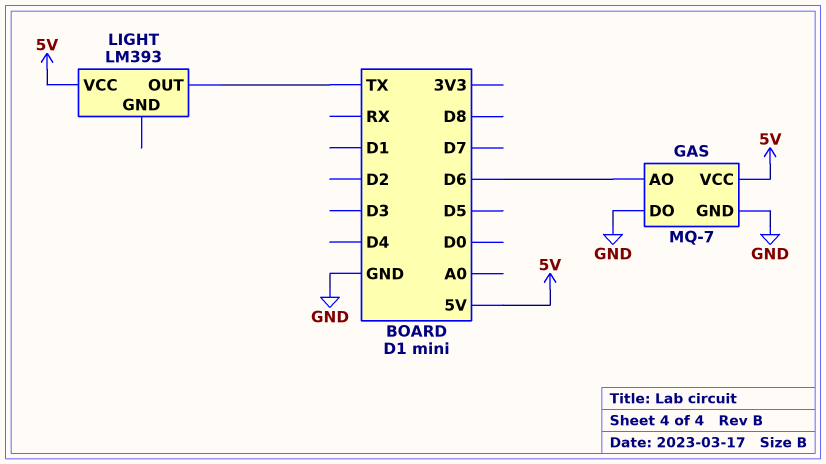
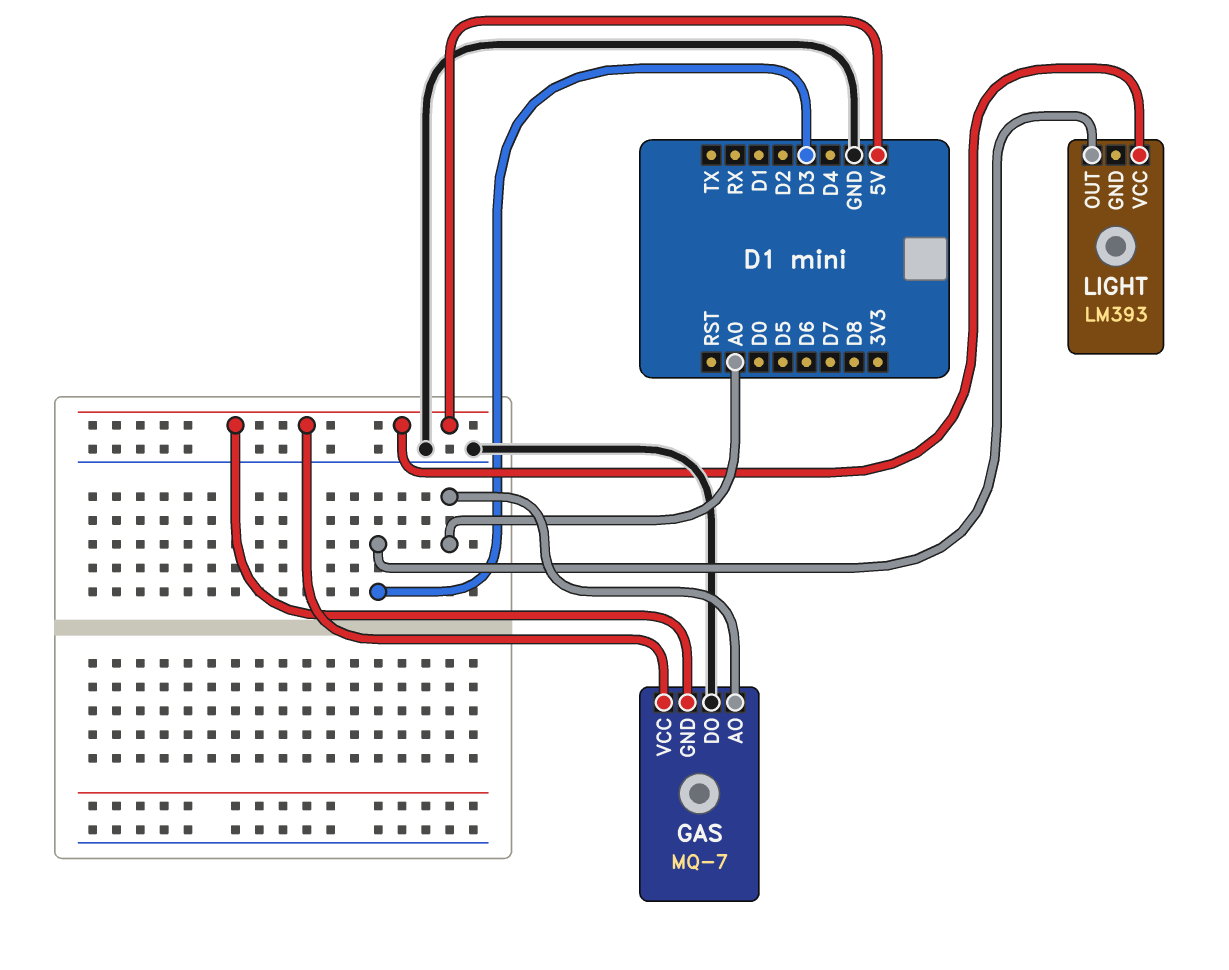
GAS pin AO: D6 -> A0
GAS pin GND: GND -> 5V
LIGHT pin OUT: TX -> D3

